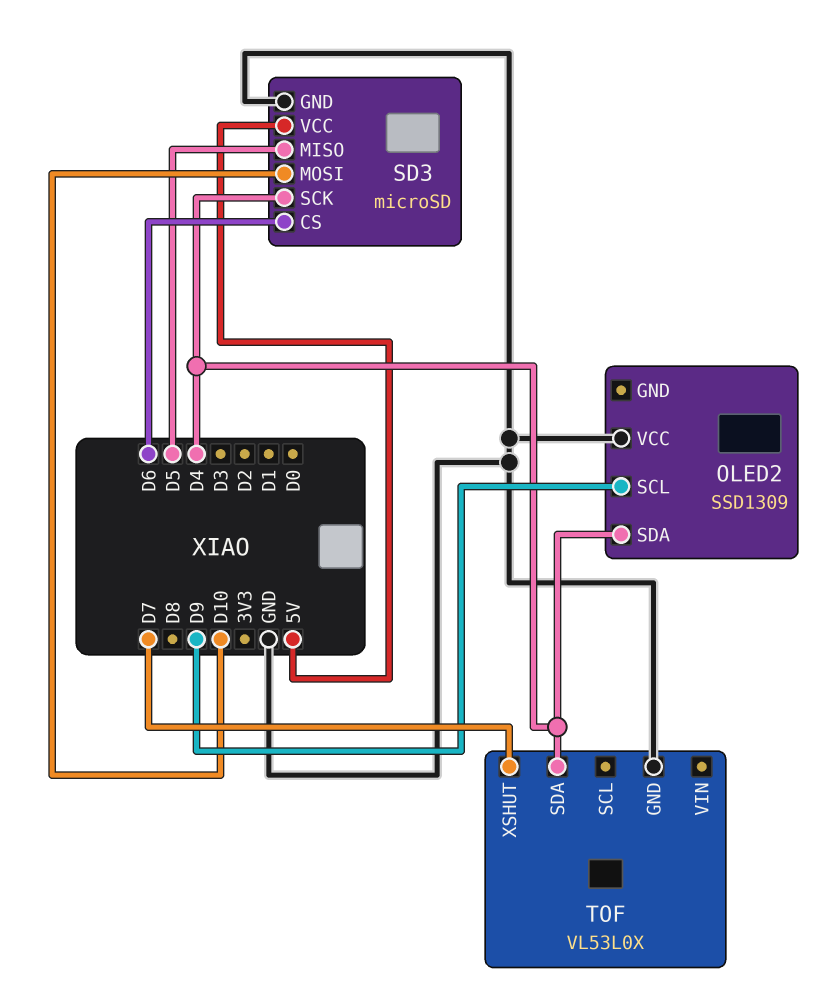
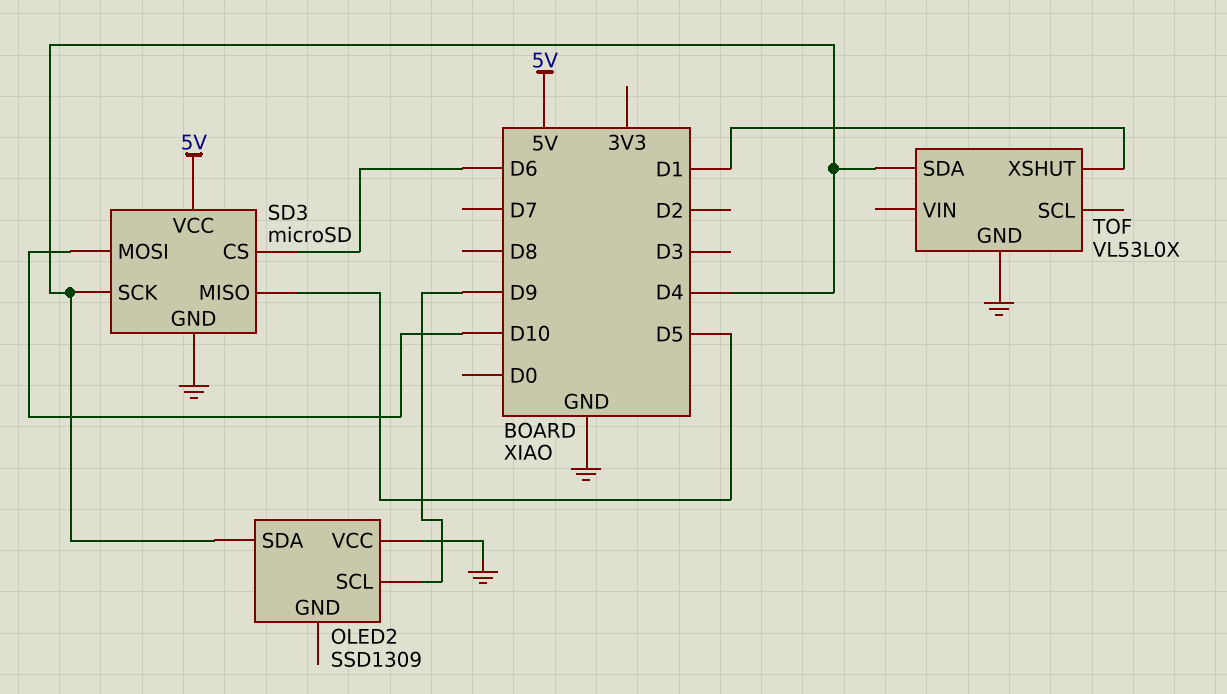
TOF pin XSHUT: D7 -> D1

